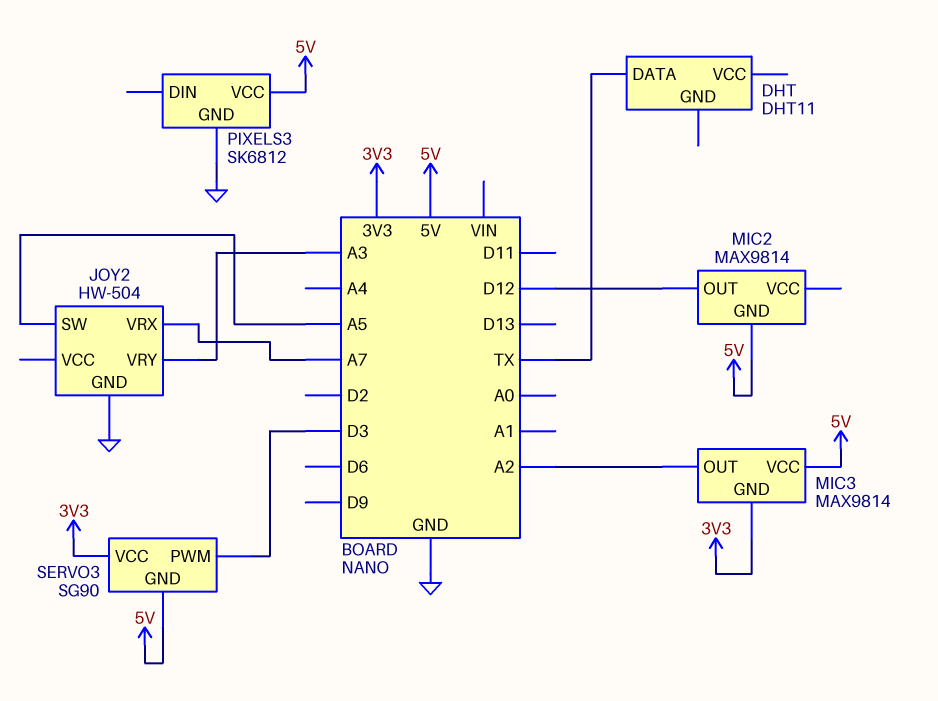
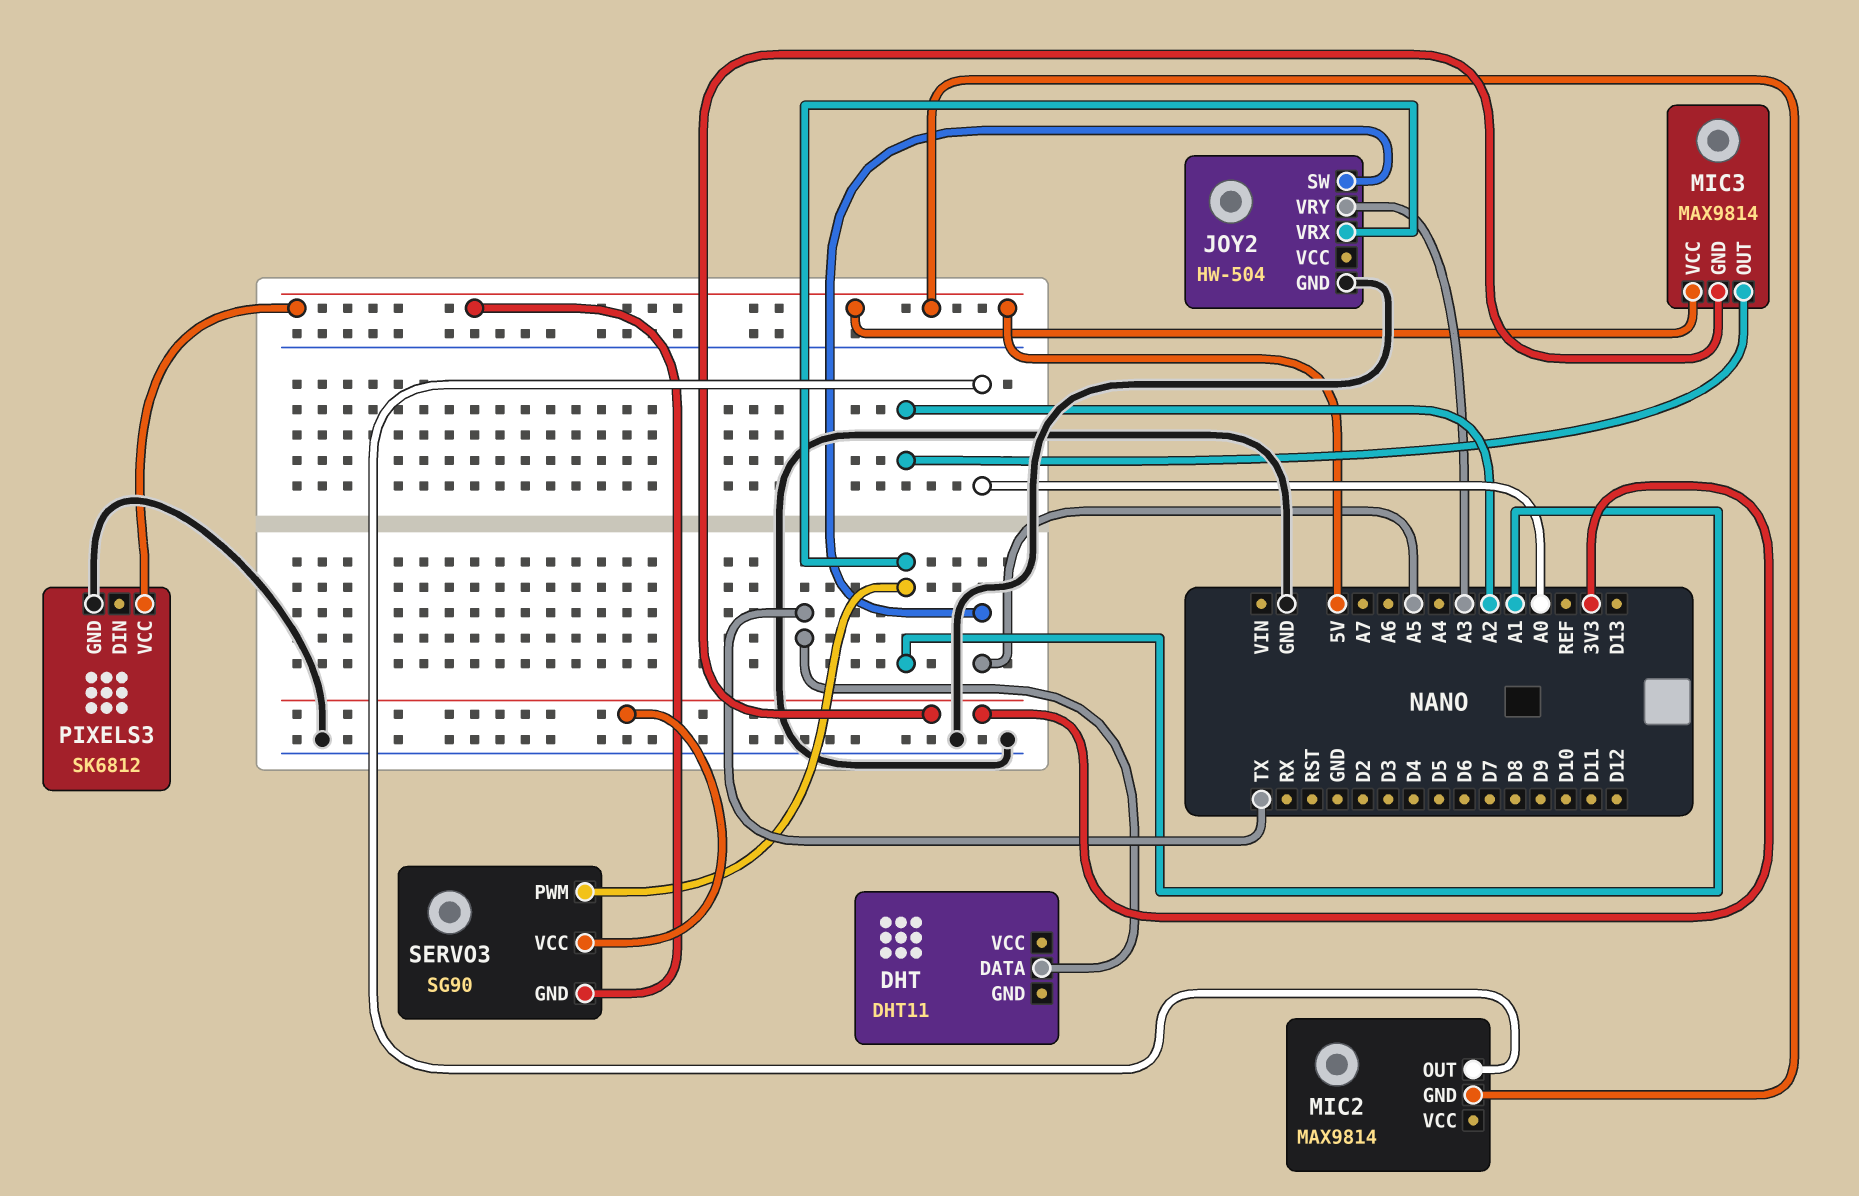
JOY2 pin VRX: A7 -> A1
MIC2 pin OUT: D12 -> A0
SERVO3 pin PWM: D3 -> A1

